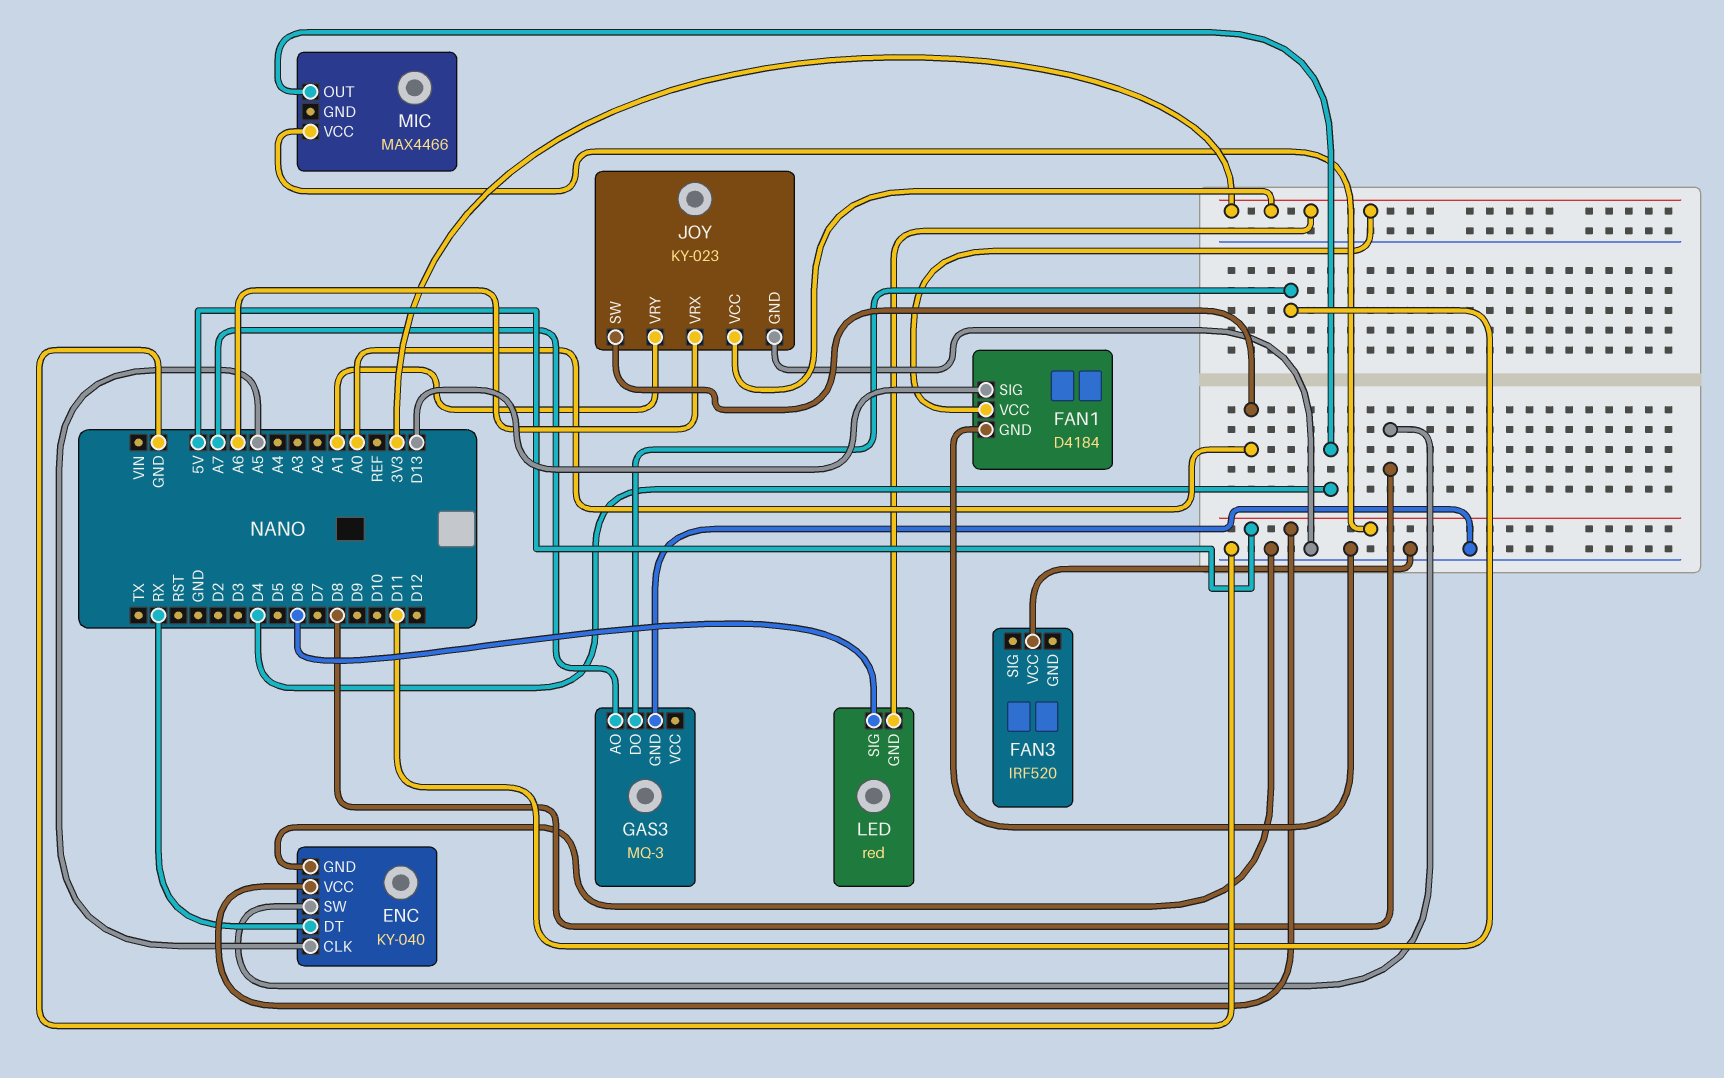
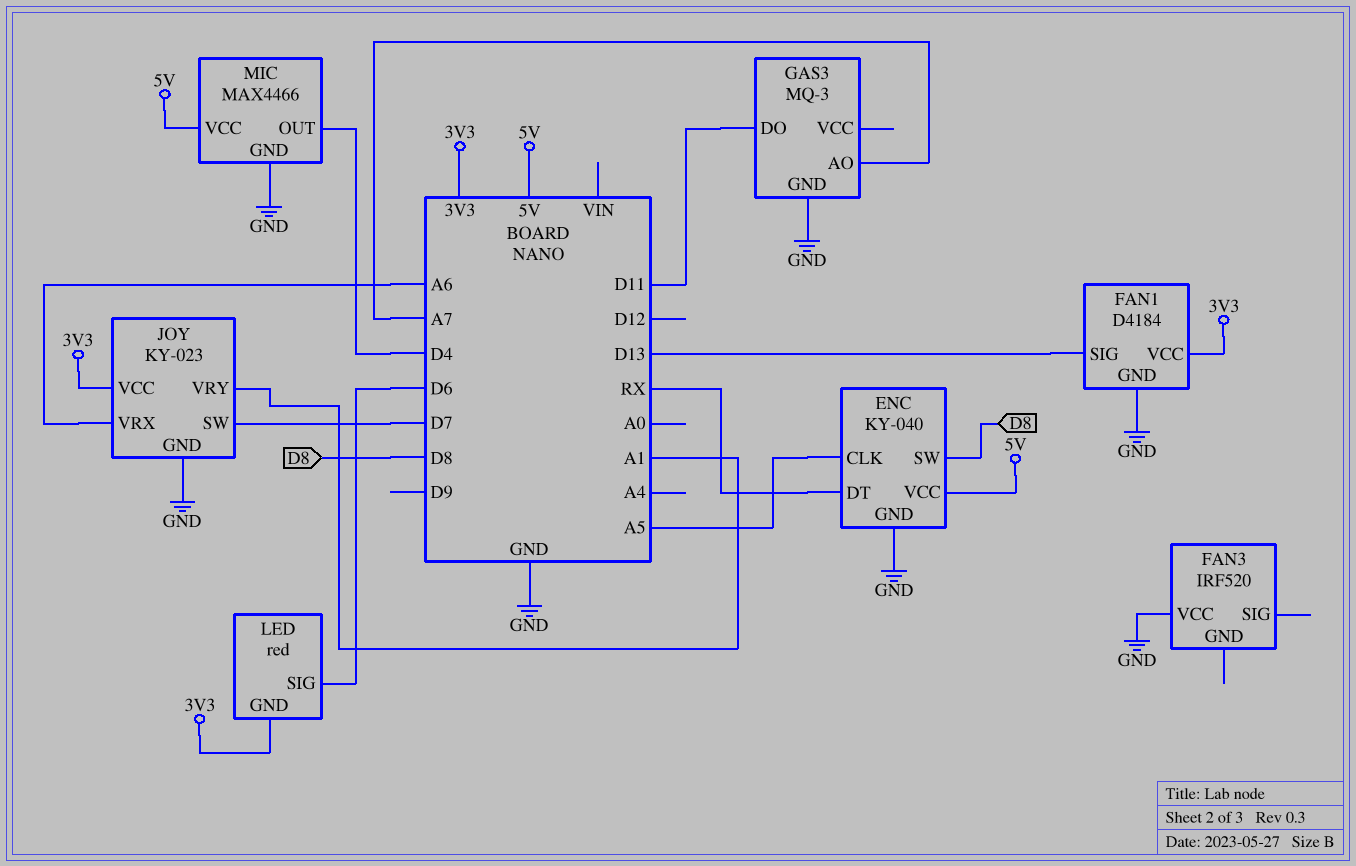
JOY pin SW: A0 -> D7
MIC pin GND: none -> GND

